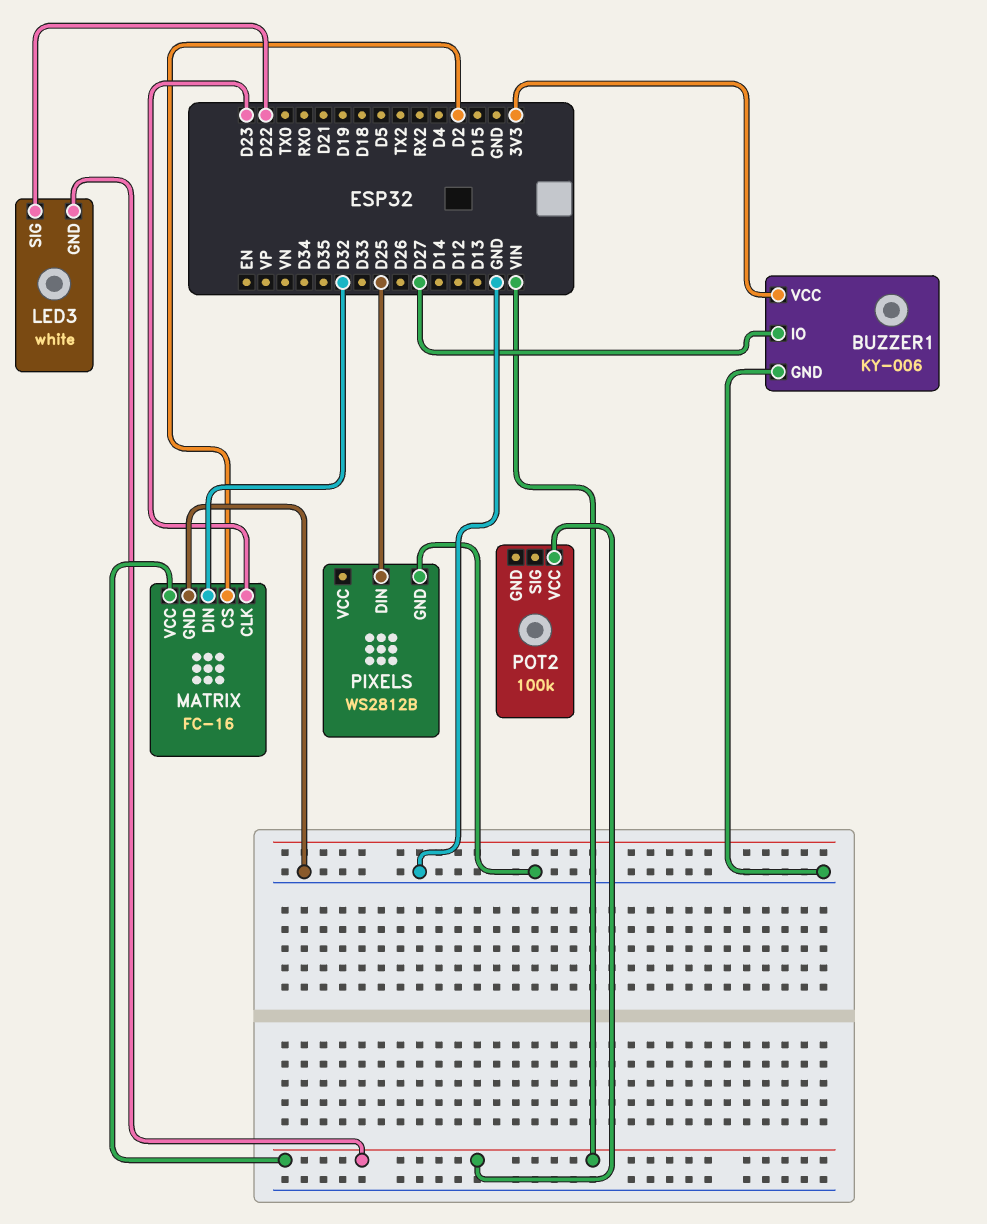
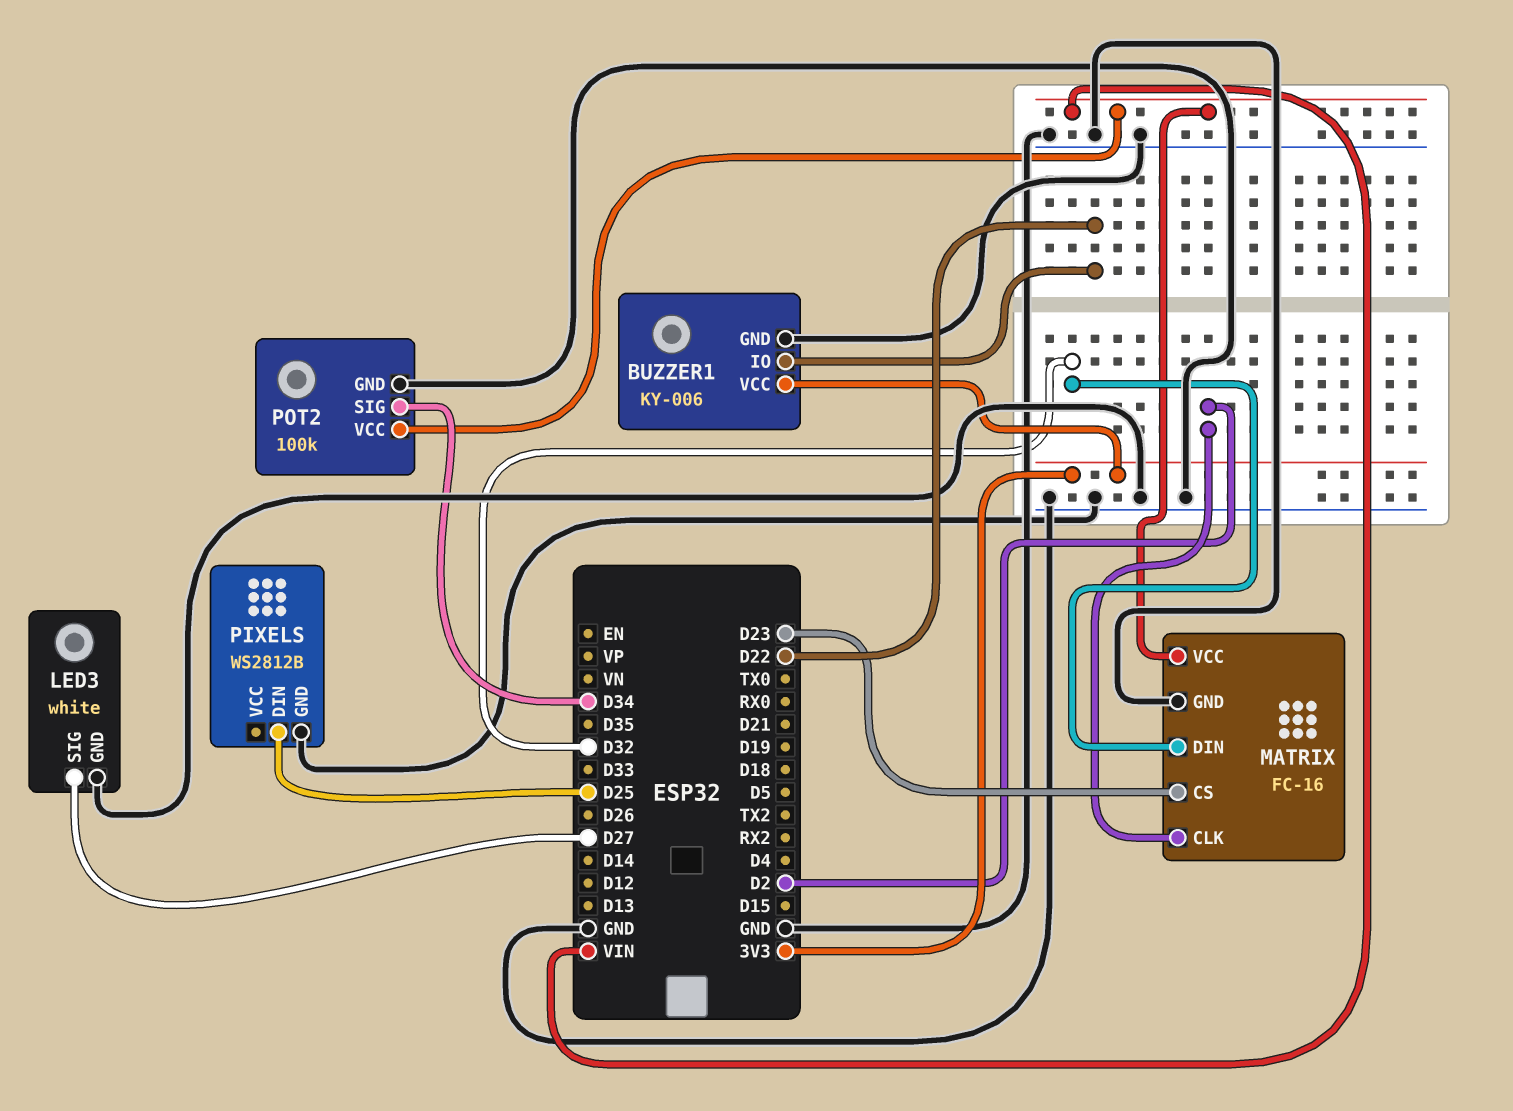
BUZZER1 pin IO: D27 -> D22
LED3 pin GND: VIN -> GND
LED3 pin SIG: D22 -> D27
MATRIX pin CLK: D23 -> D2
MATRIX pin CS: D2 -> D23
POT2 pin GND: none -> GND
POT2 pin SIG: none -> D34

